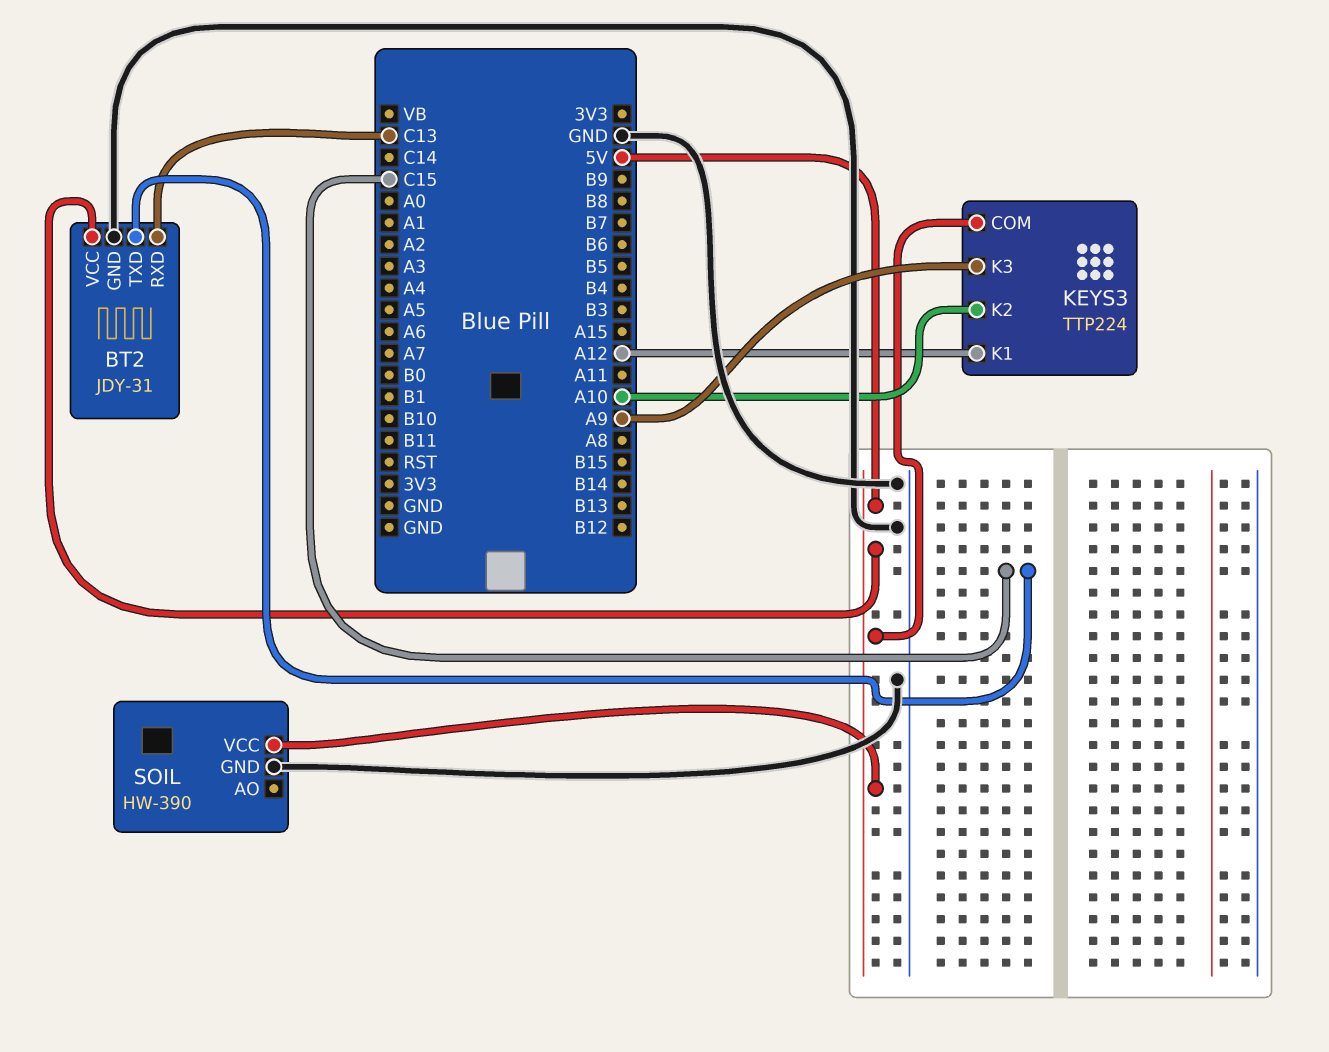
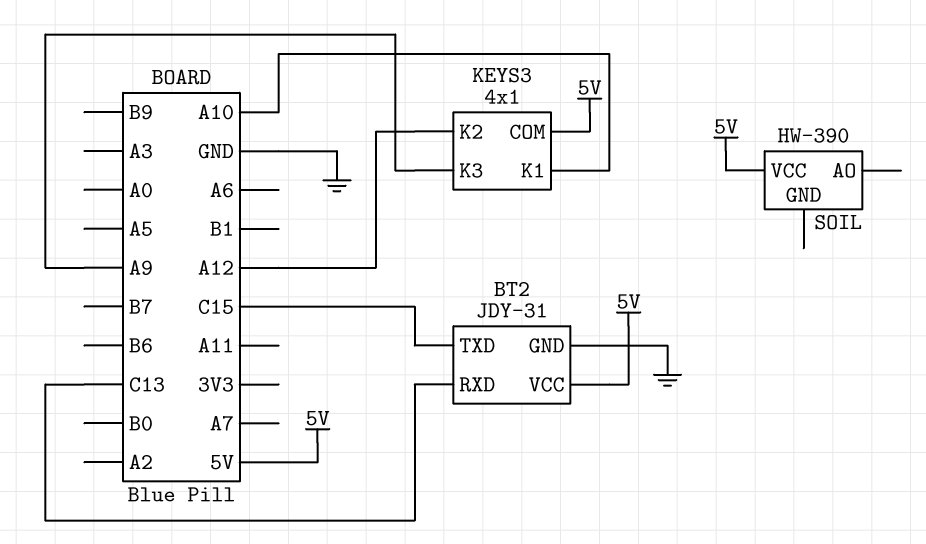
KEYS3: TTP224 -> 4x1
KEYS3 pin K1: A12 -> A10
KEYS3 pin K2: A10 -> A12
SOIL pin GND: GND -> none

